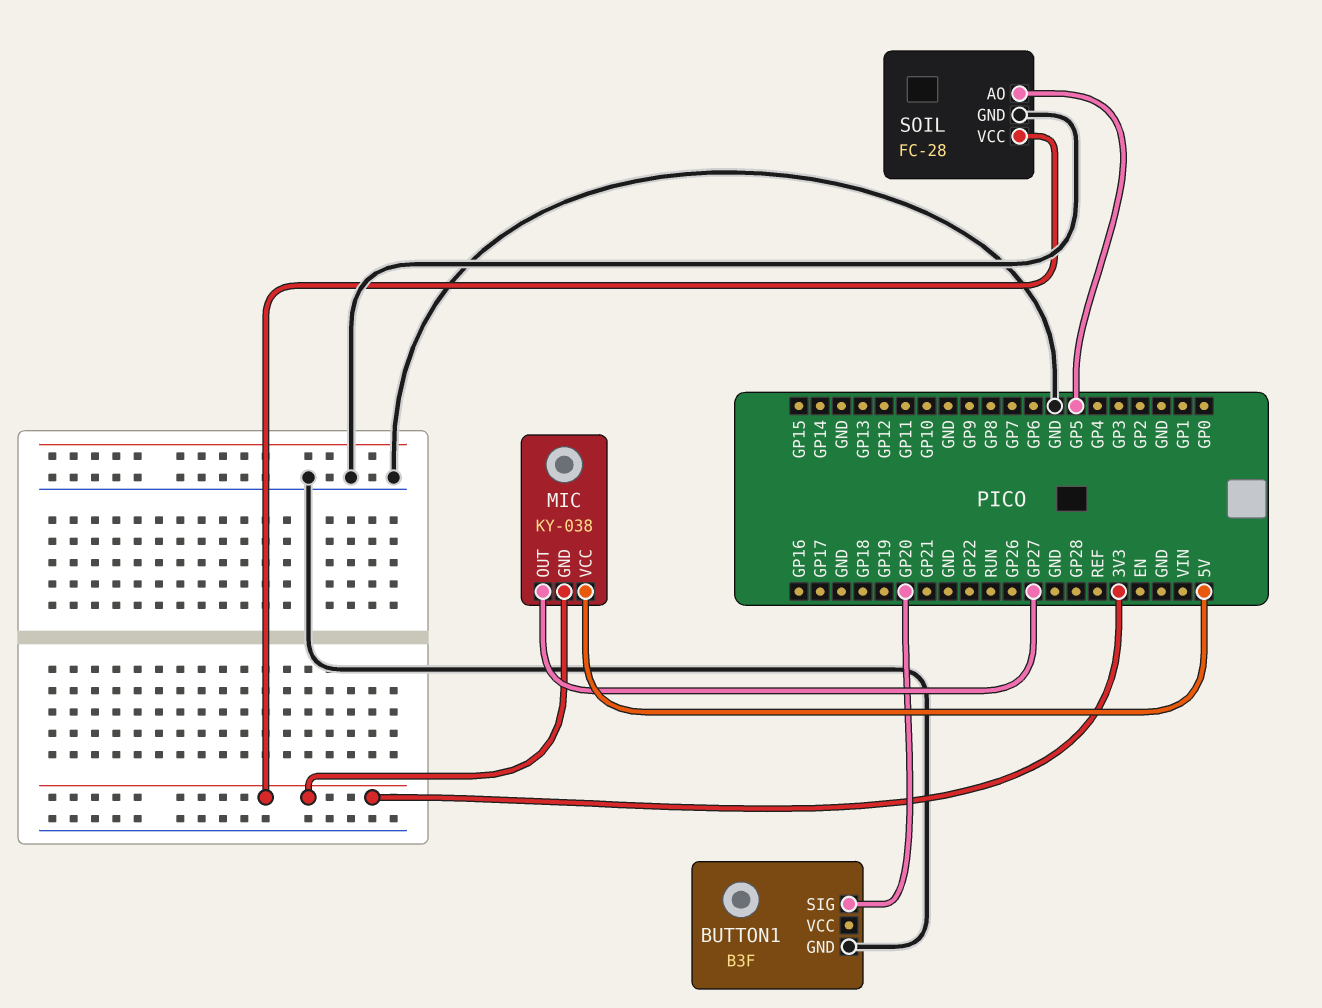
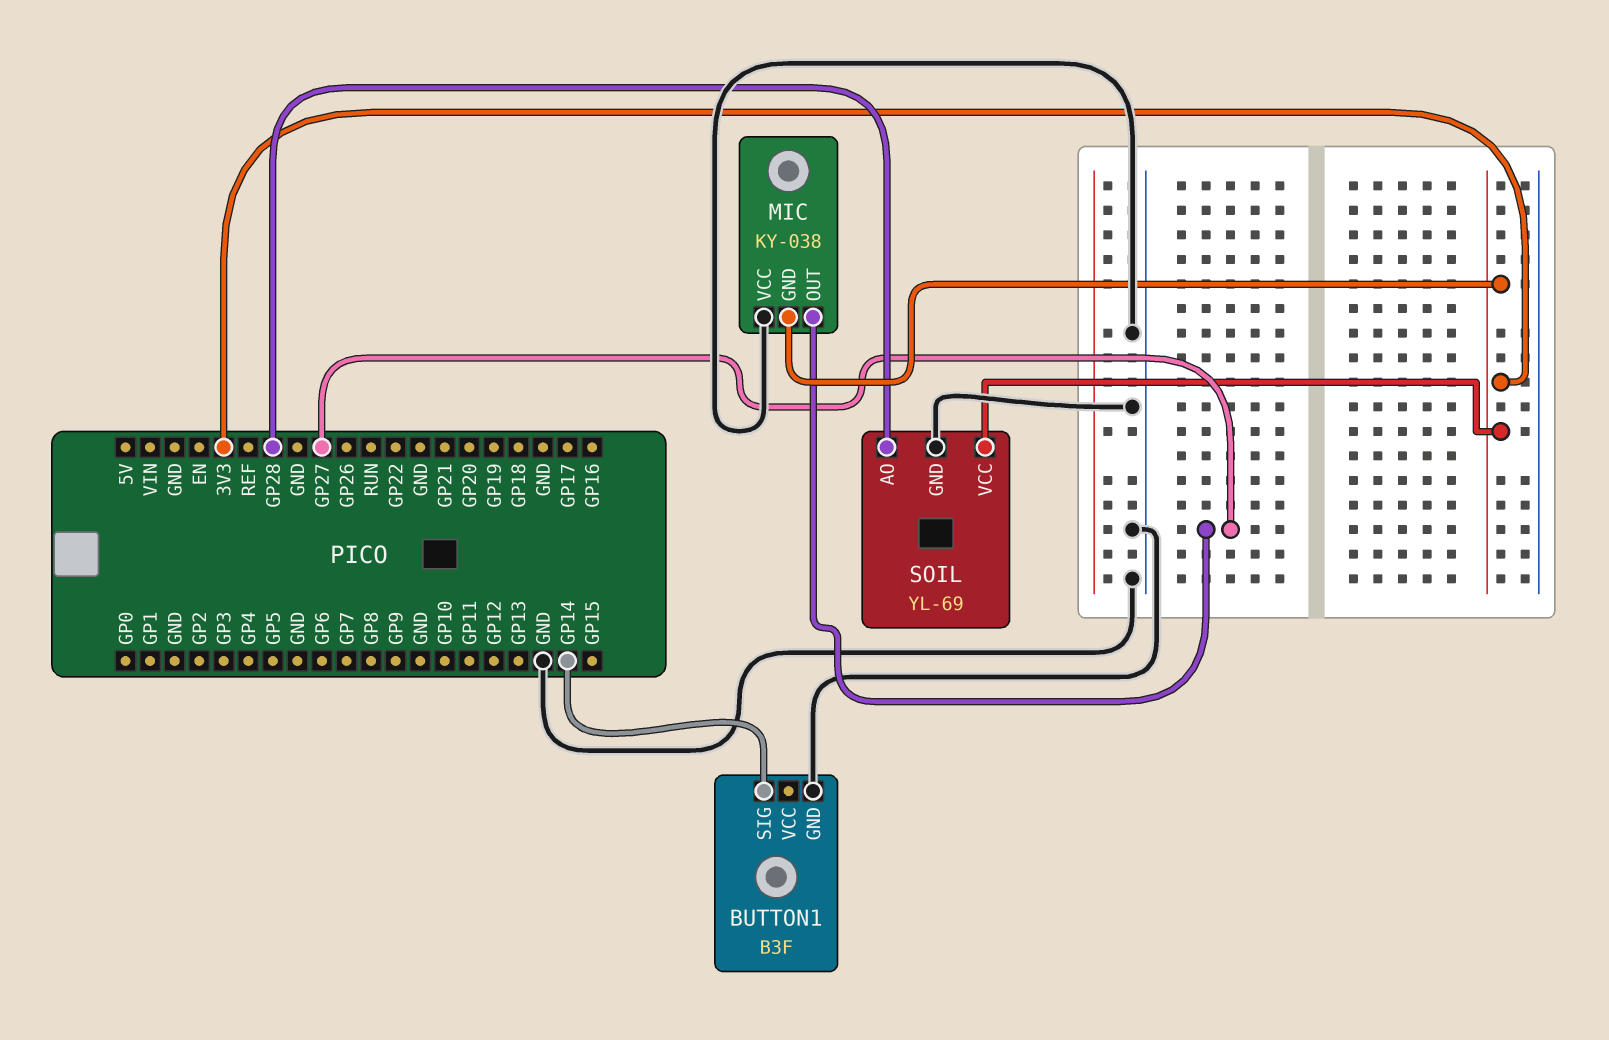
BUTTON1 pin SIG: GP20 -> GP14
MIC pin VCC: 5V -> GND
SOIL: FC-28 -> YL-69
SOIL pin AO: GP5 -> GP28

